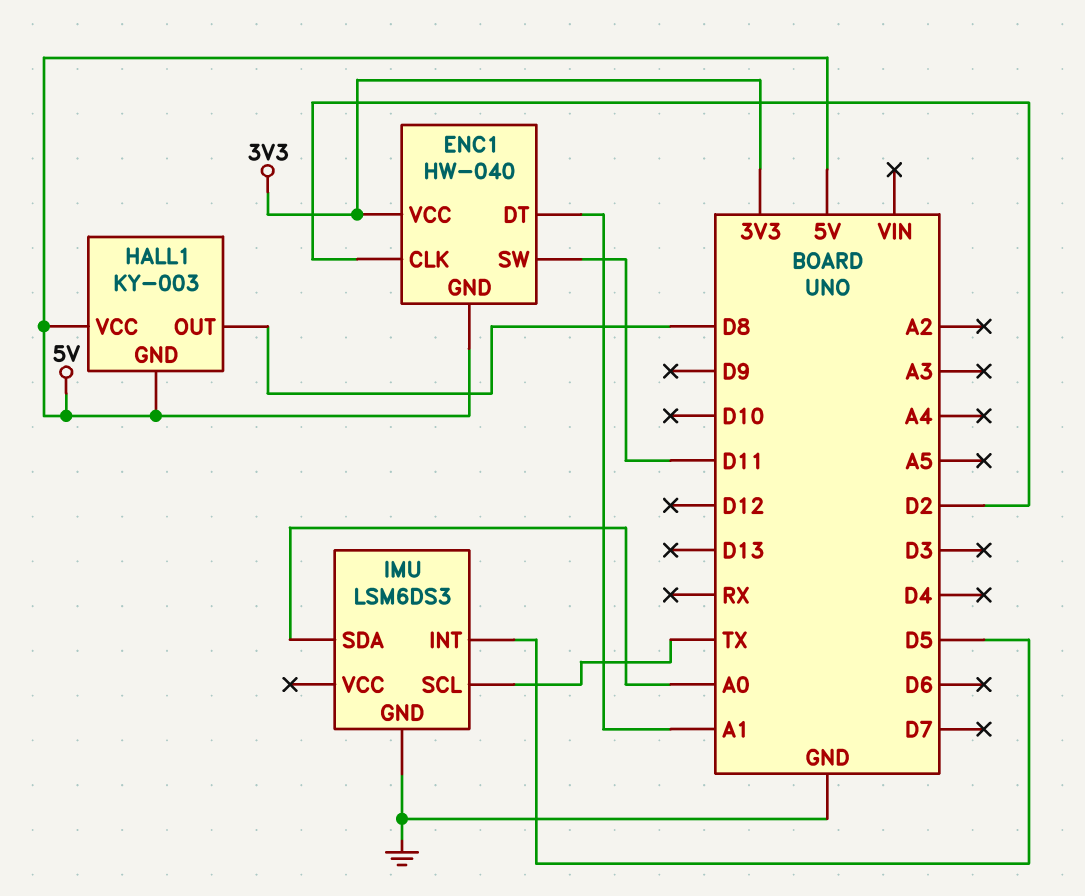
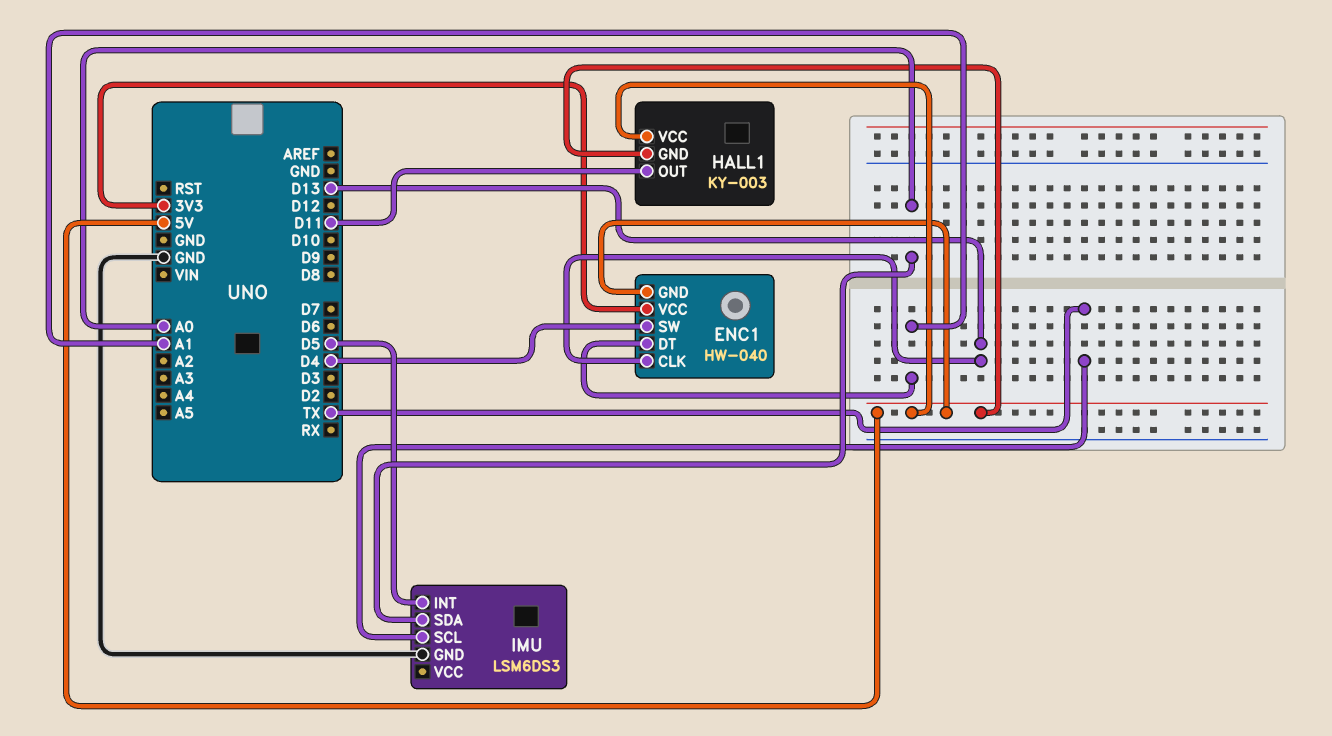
ENC1 pin CLK: D2 -> D13
ENC1 pin SW: D11 -> D4
HALL1 pin OUT: D8 -> D11

